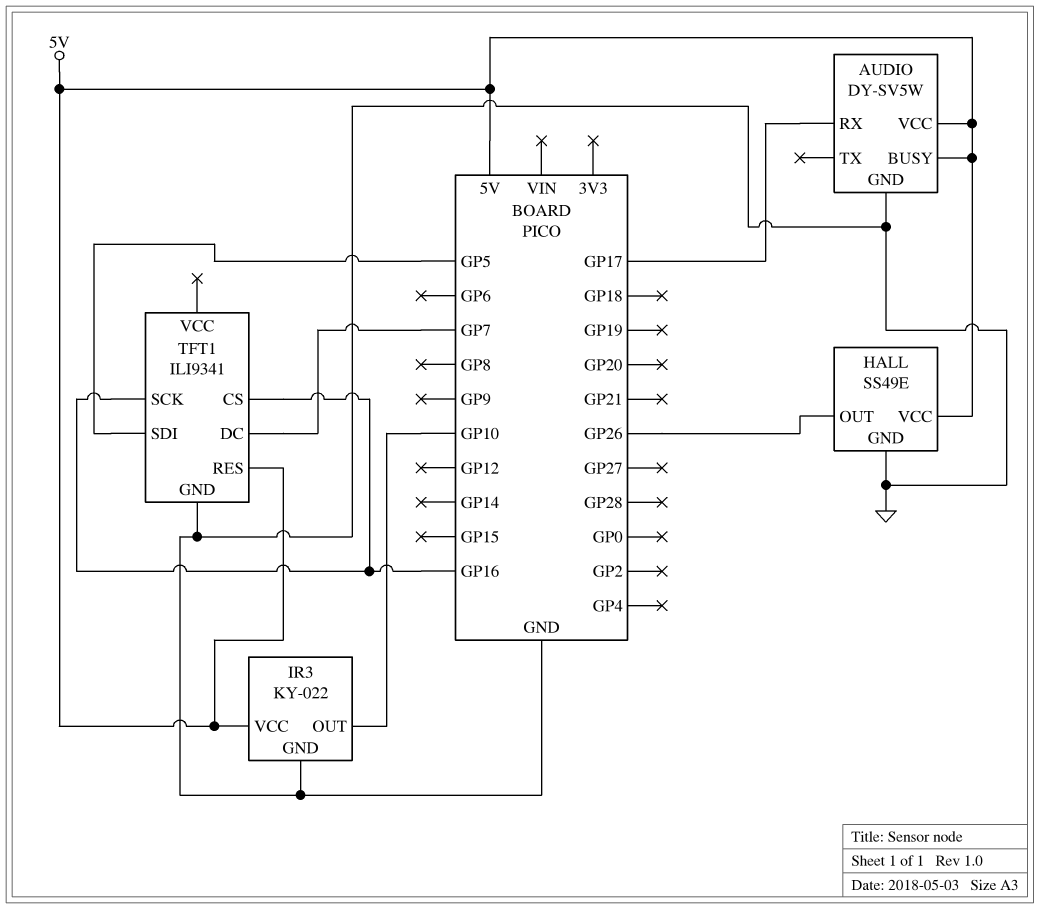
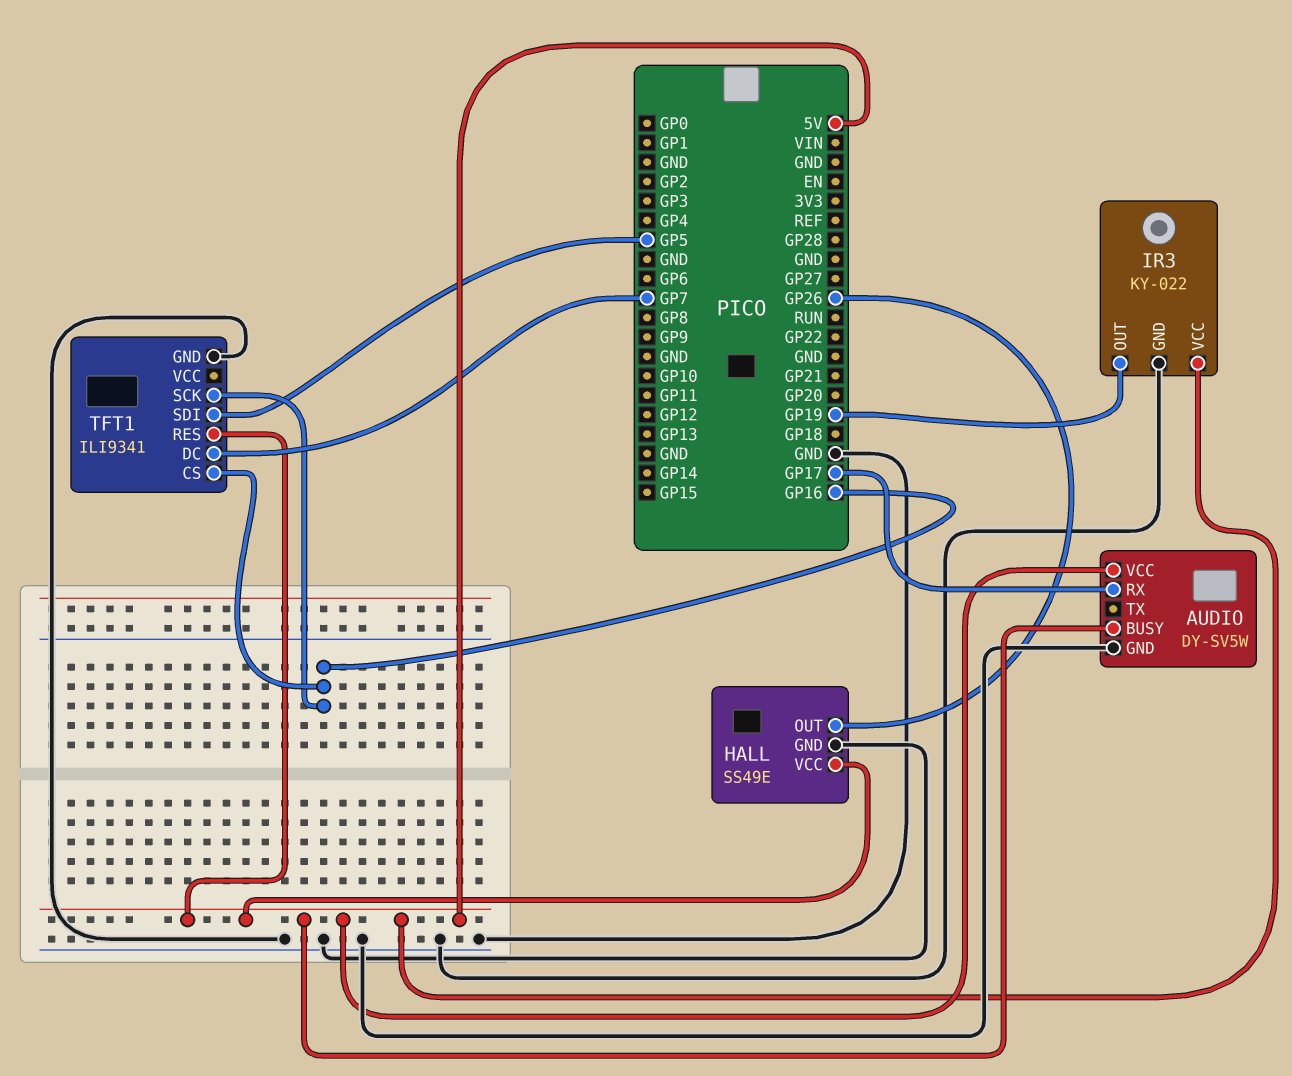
IR3 pin OUT: GP10 -> GP19

